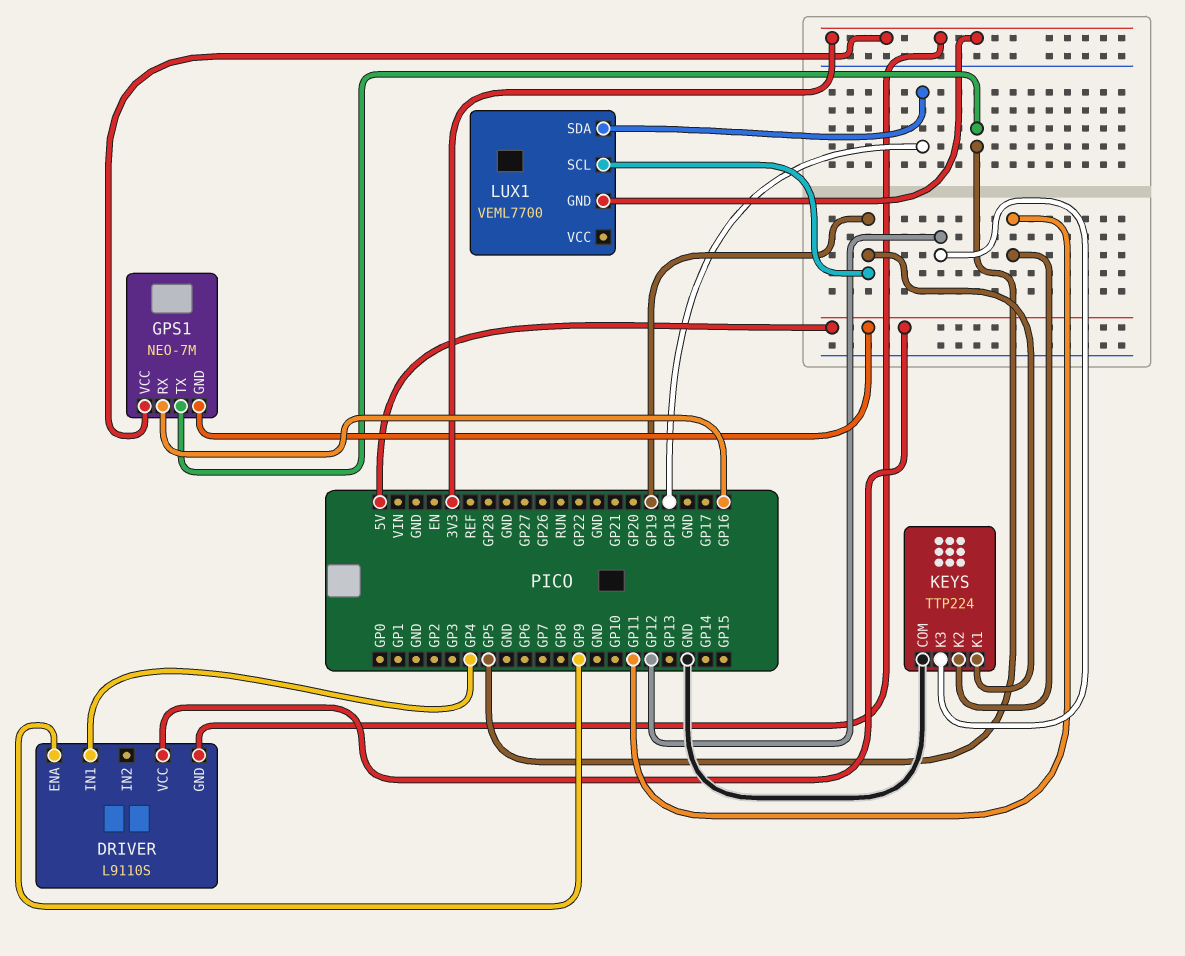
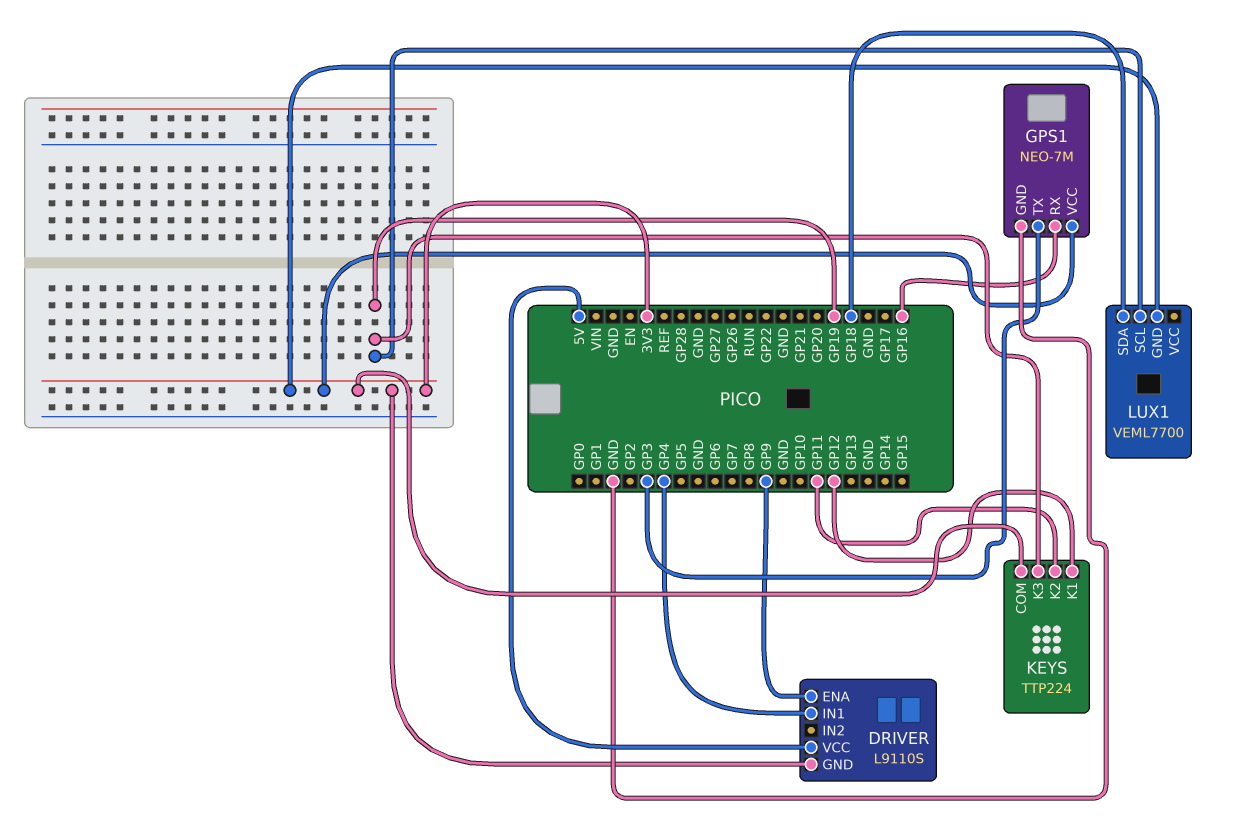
GPS1 pin GND: 5V -> GND
GPS1 pin TX: GP5 -> GP3
KEYS pin COM: GND -> 3V3
KEYS pin K1: GP19 -> GP12
KEYS pin K3: GP12 -> GP19

